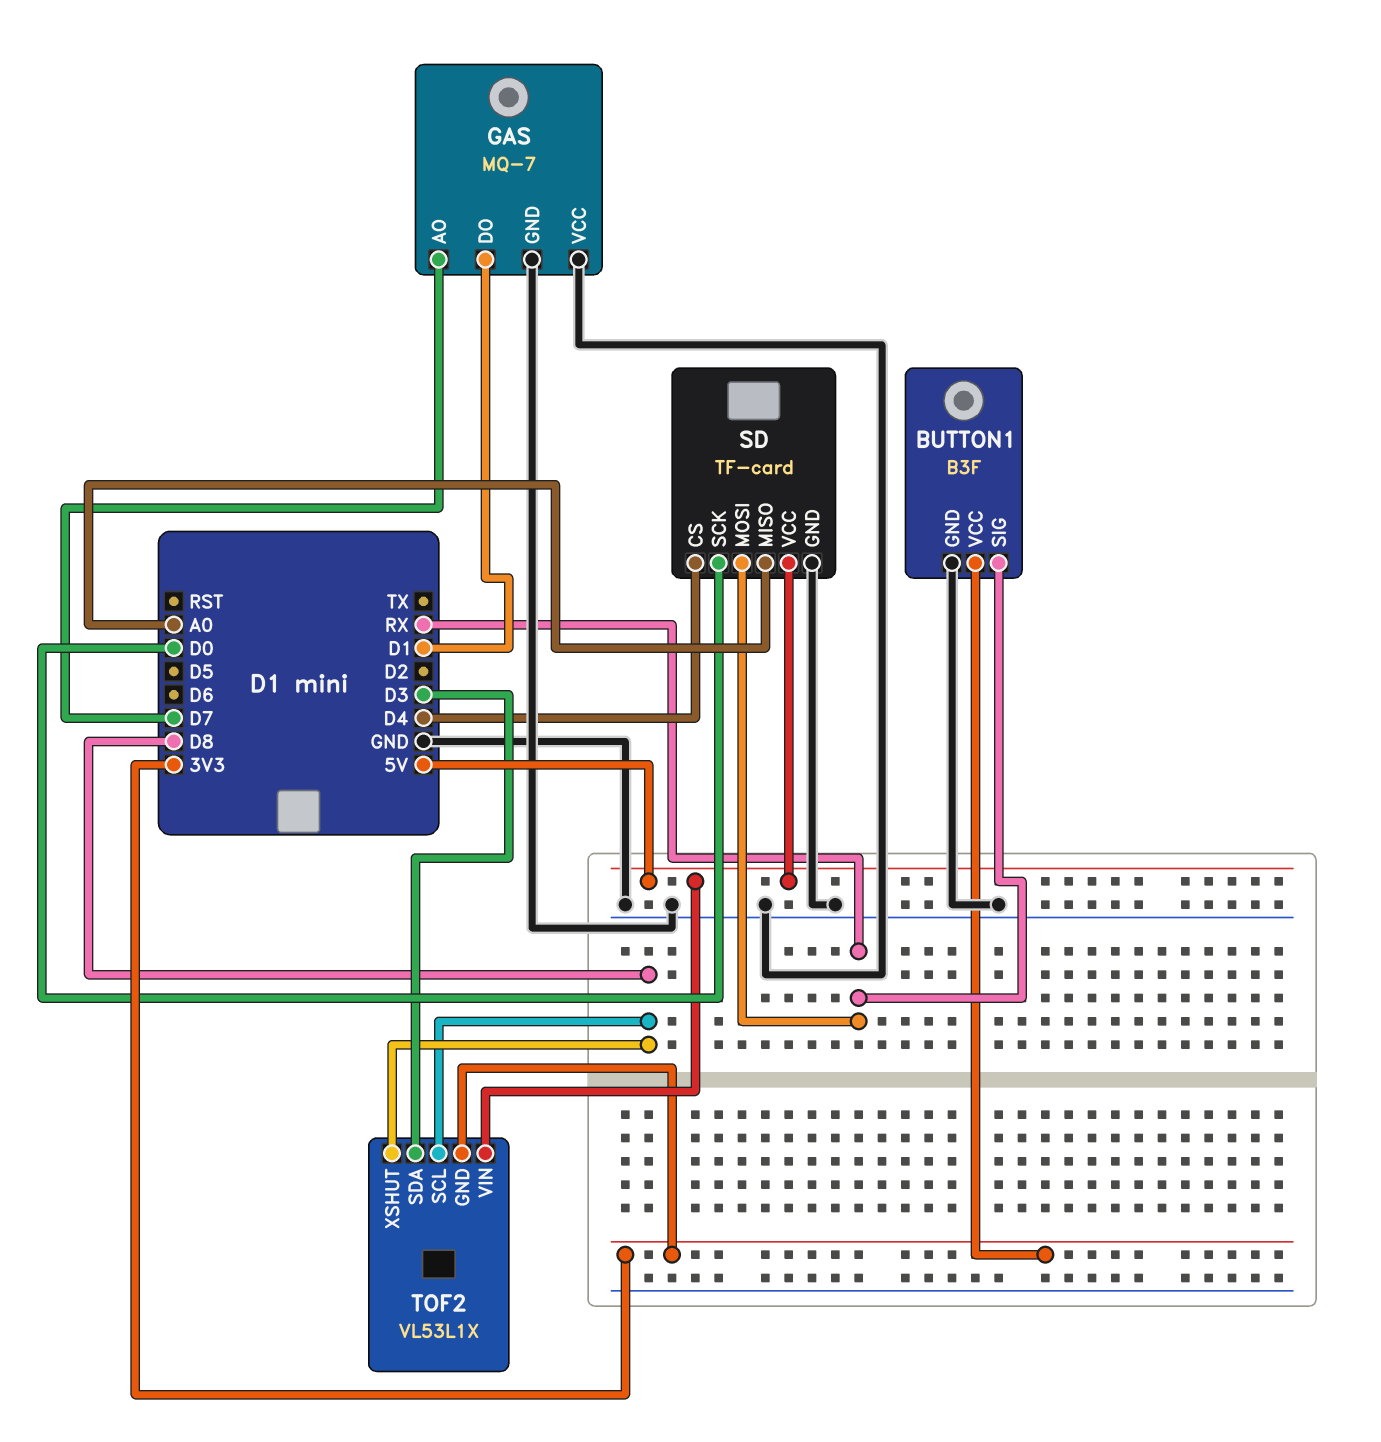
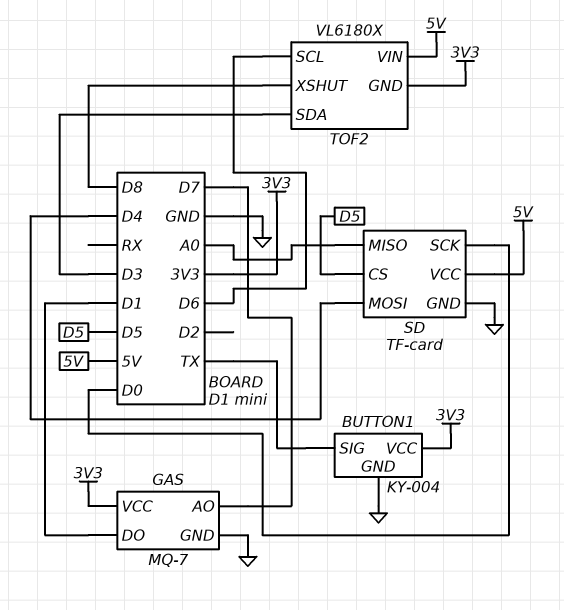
BUTTON1: B3F -> KY-004
BUTTON1 pin SIG: RX -> TX
GAS pin VCC: GND -> 3V3
SD pin CS: D4 -> D5
SD pin MOSI: RX -> D4
TOF2: VL53L1X -> VL6180X
TOF2 pin SCL: D8 -> D6

